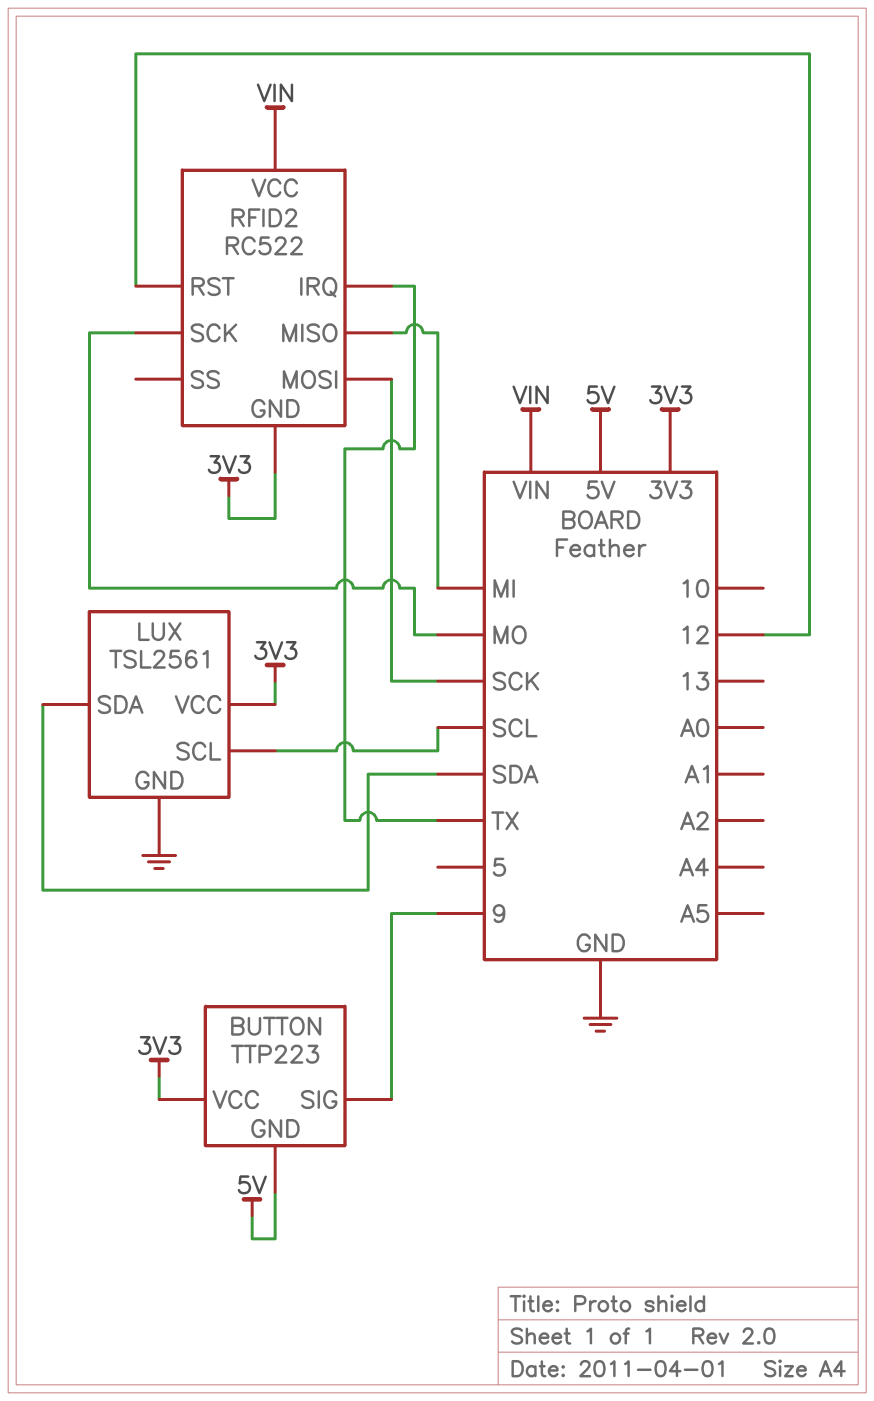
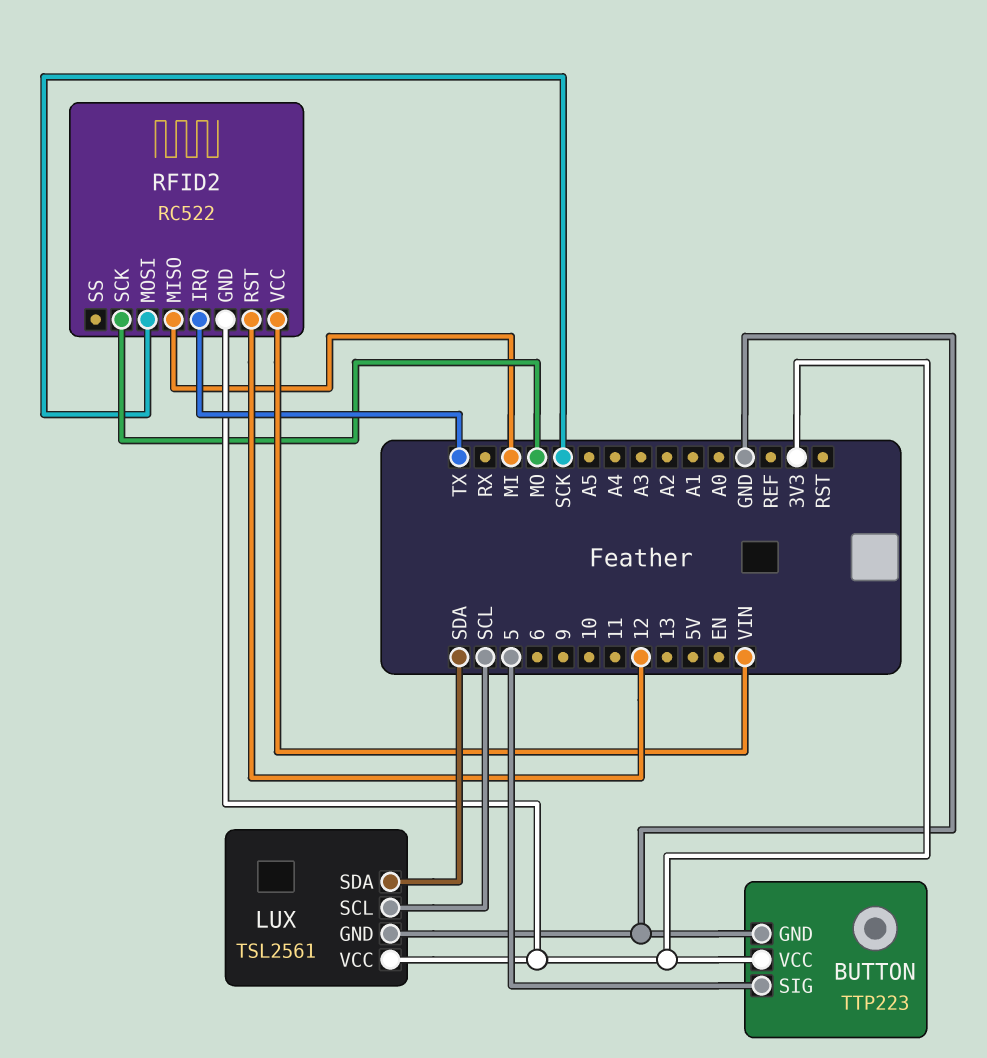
BUTTON pin GND: 5V -> GND
BUTTON pin SIG: 9 -> 5

